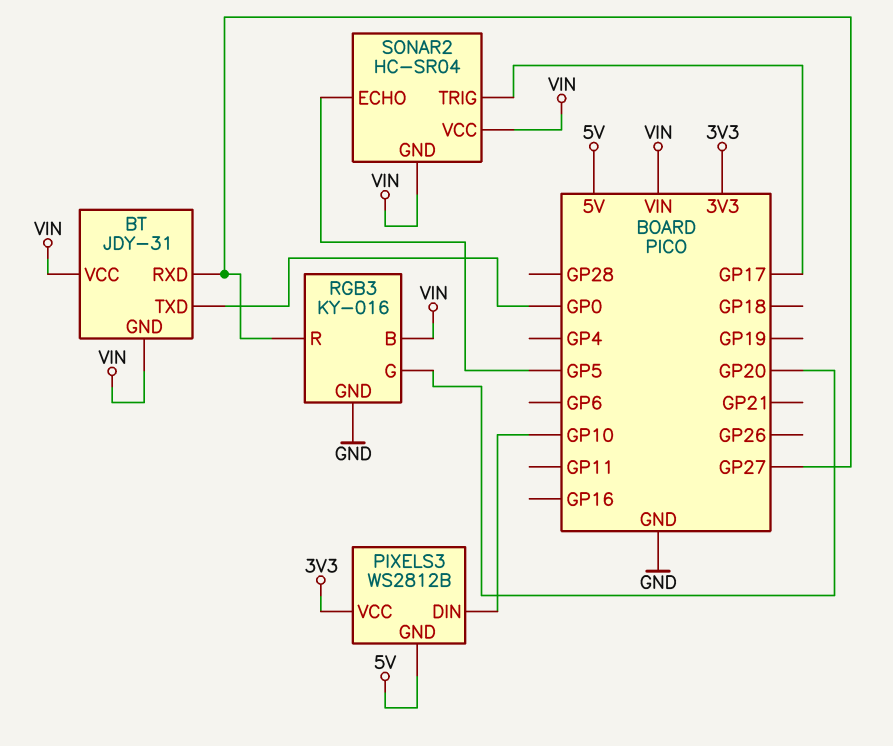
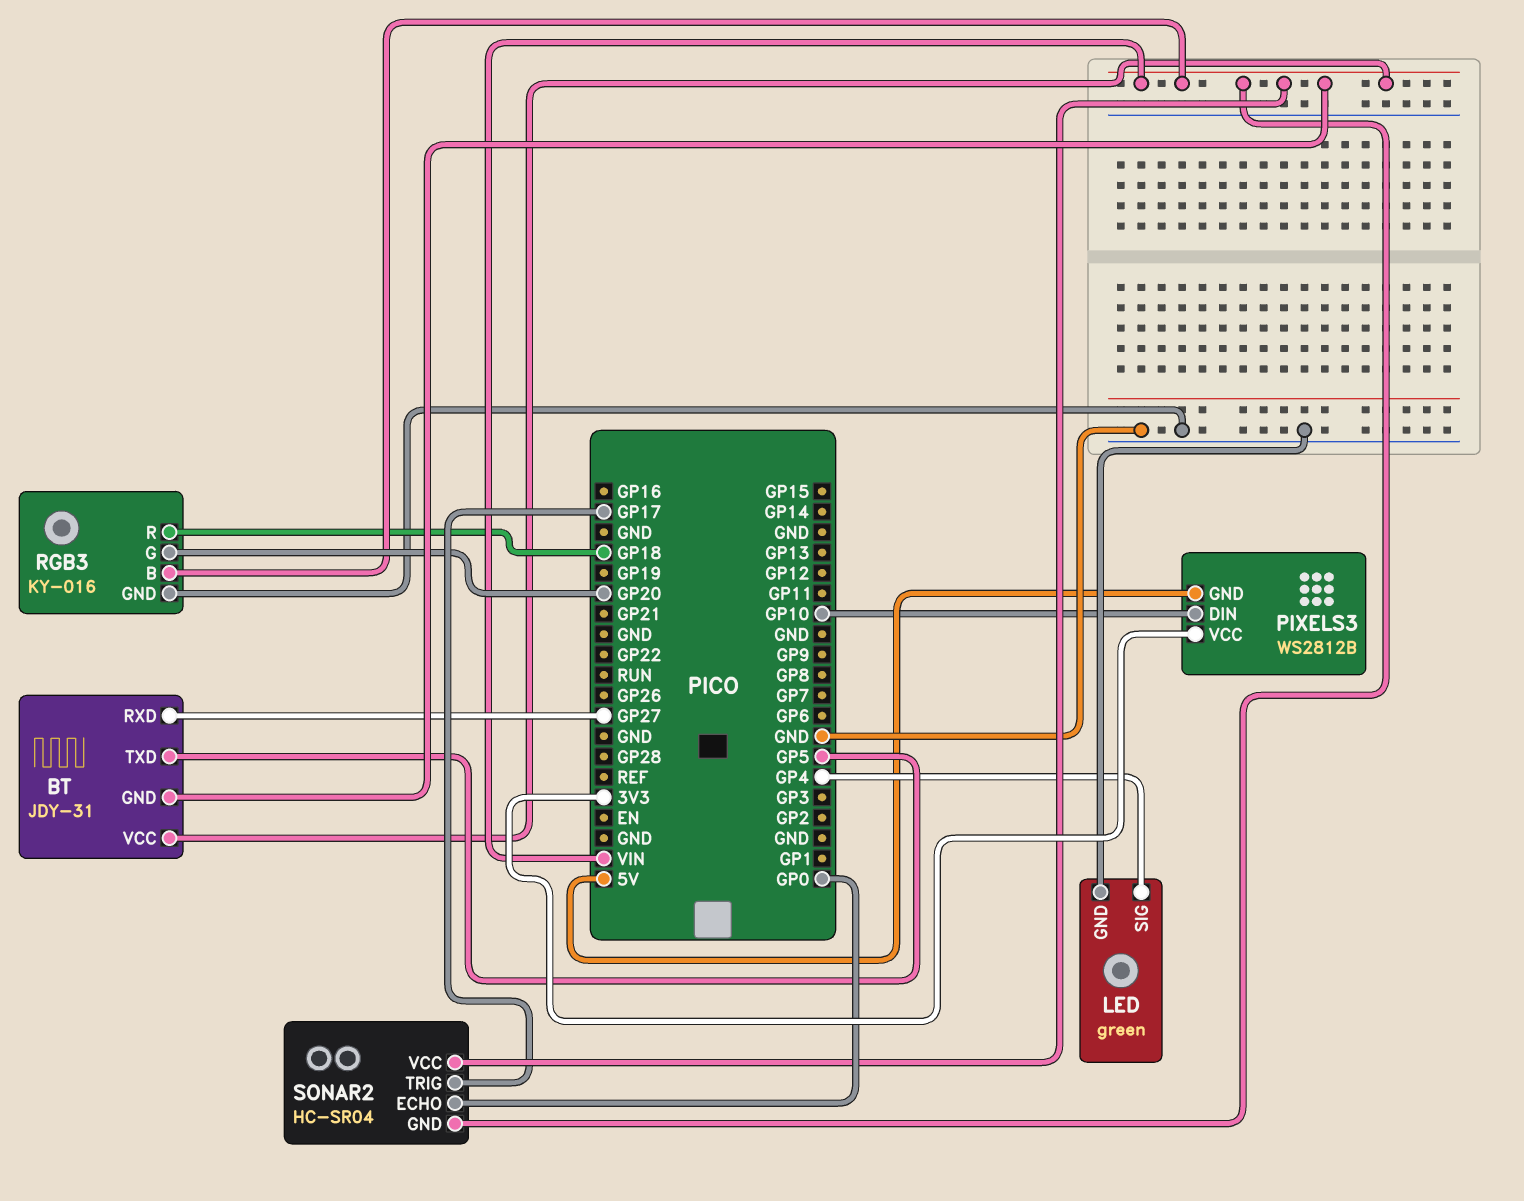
BT pin TXD: GP0 -> GP5
LED: none -> green
LED pin GND: none -> GND
LED pin SIG: none -> GP4
RGB3 pin R: GP27 -> GP18
SONAR2 pin ECHO: GP5 -> GP0

